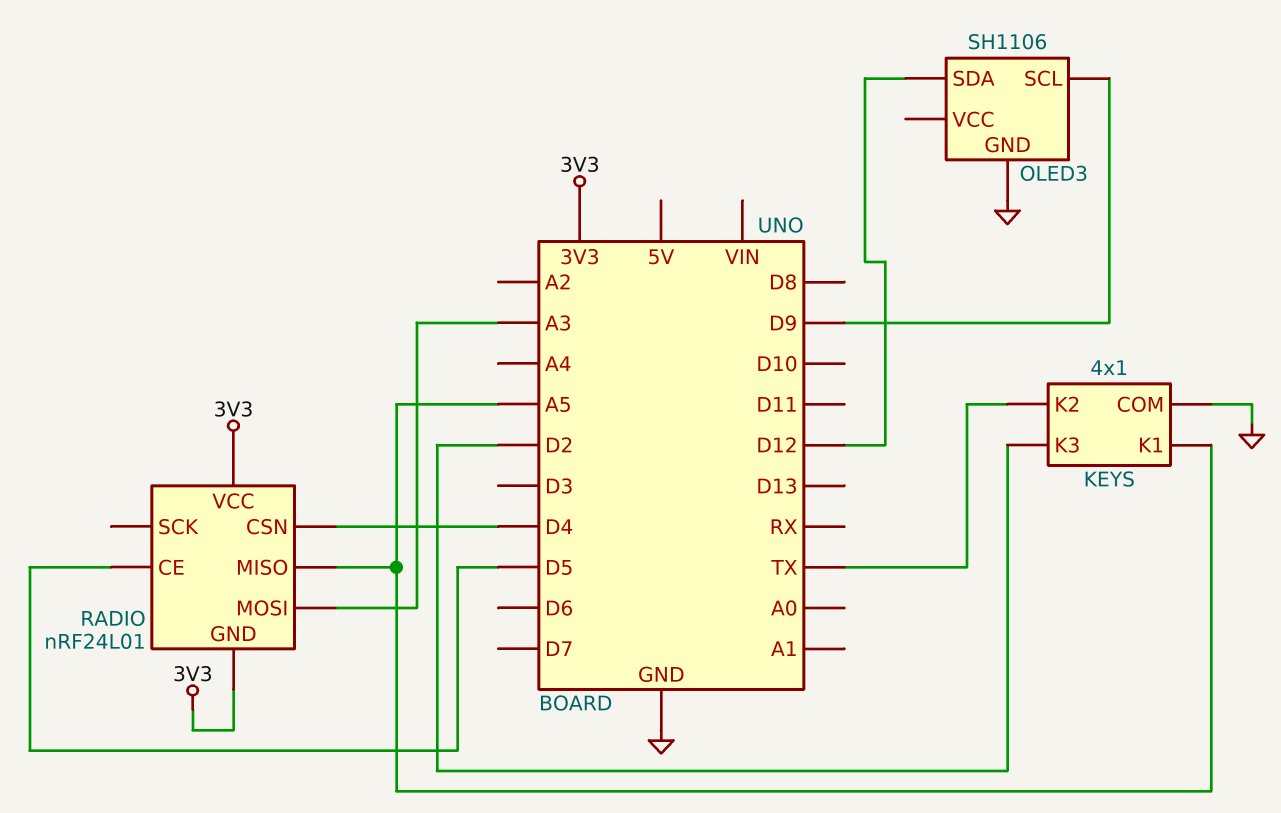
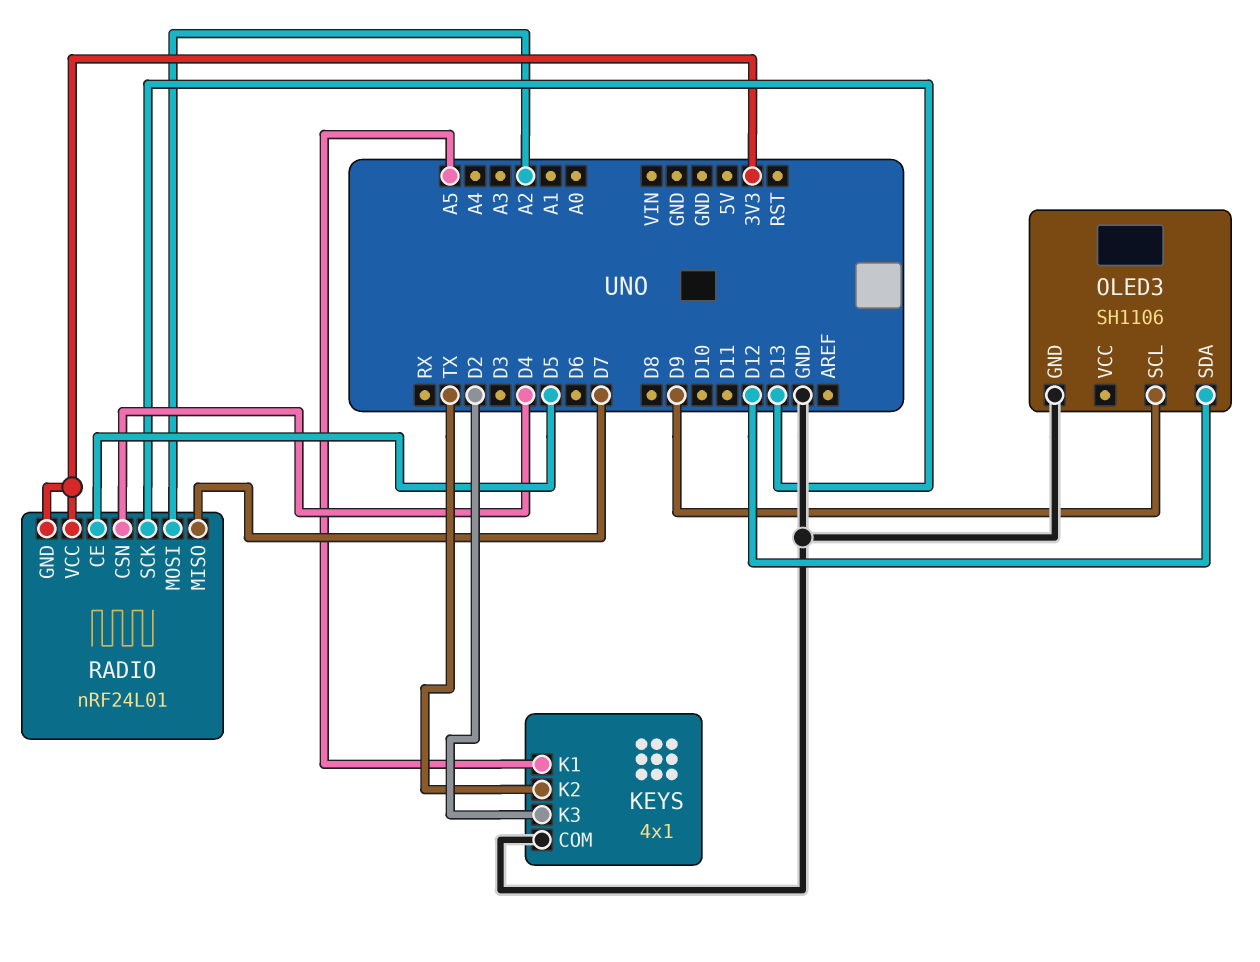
RADIO pin MISO: A5 -> D7
RADIO pin MOSI: A3 -> A2
RADIO pin SCK: none -> D13

